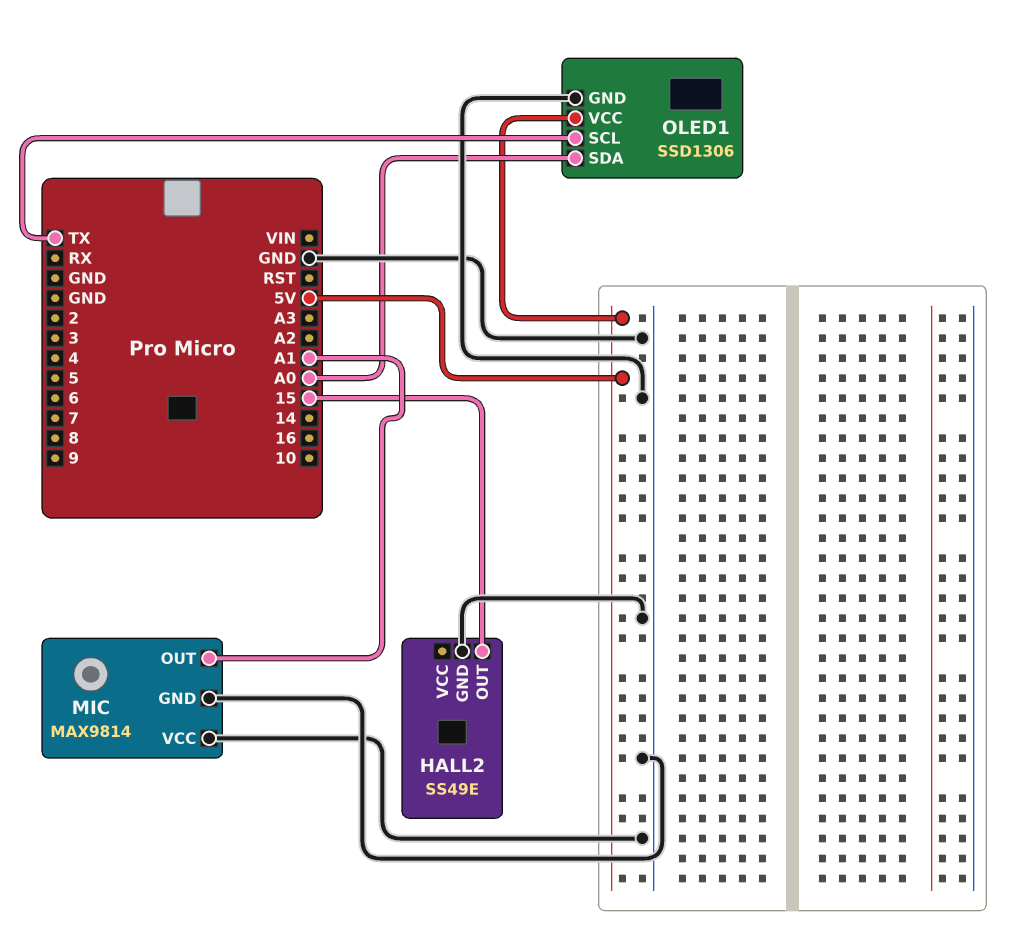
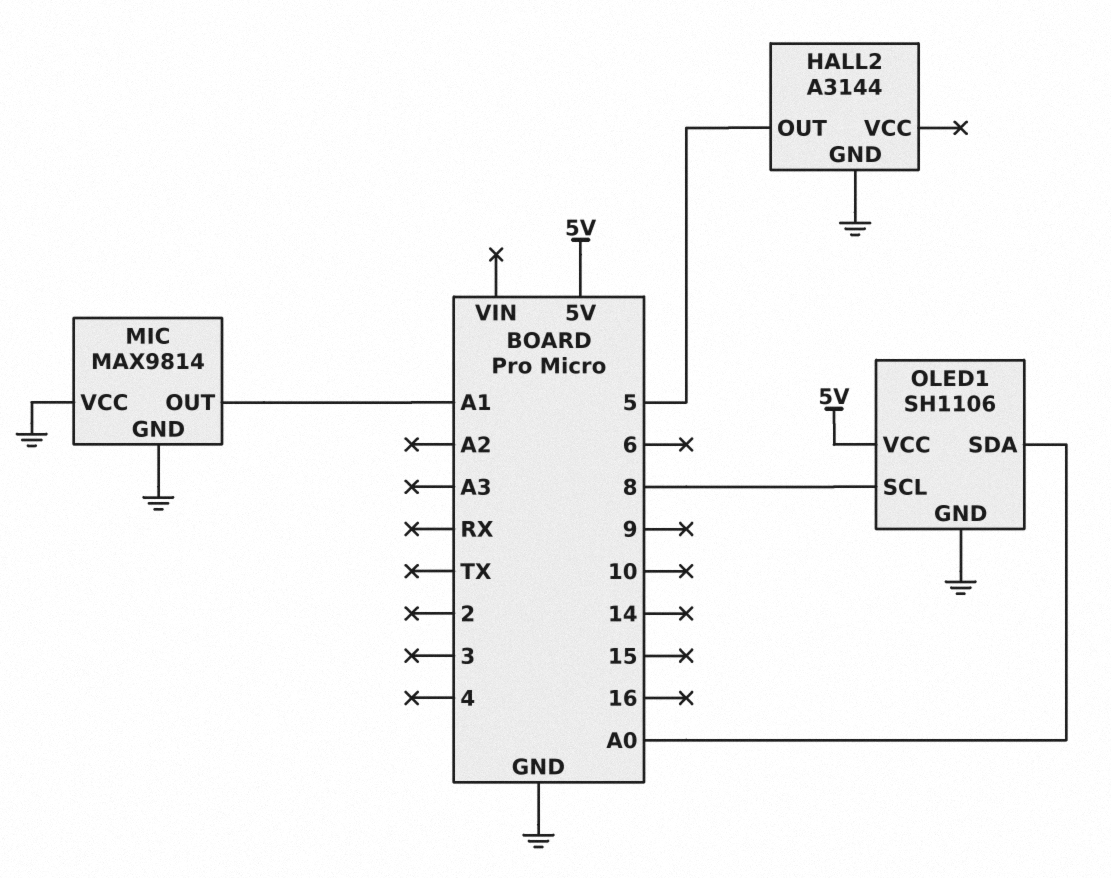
HALL2: SS49E -> A3144
HALL2 pin OUT: 15 -> 5
OLED1: SSD1306 -> SH1106
OLED1 pin SCL: TX -> 8

